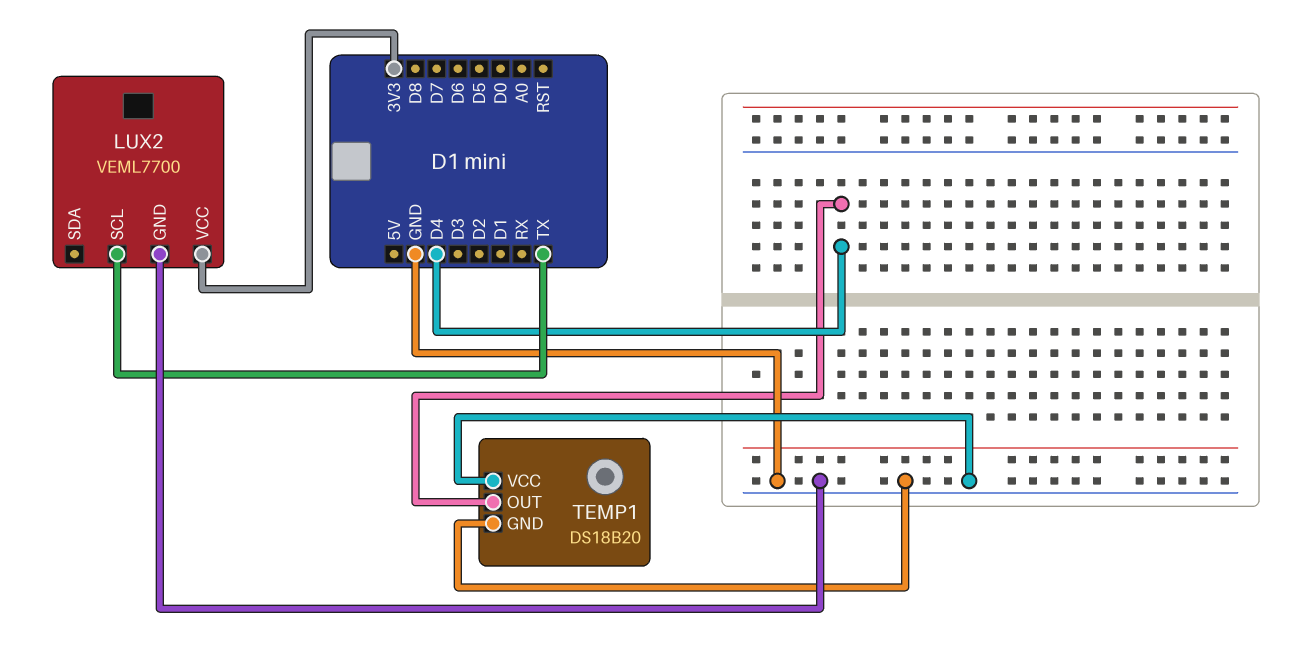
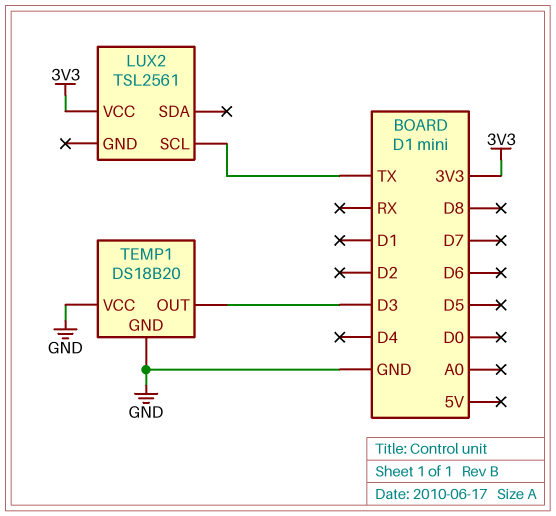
LUX2: VEML7700 -> TSL2561
LUX2 pin GND: GND -> none
TEMP1 pin OUT: D4 -> D3

